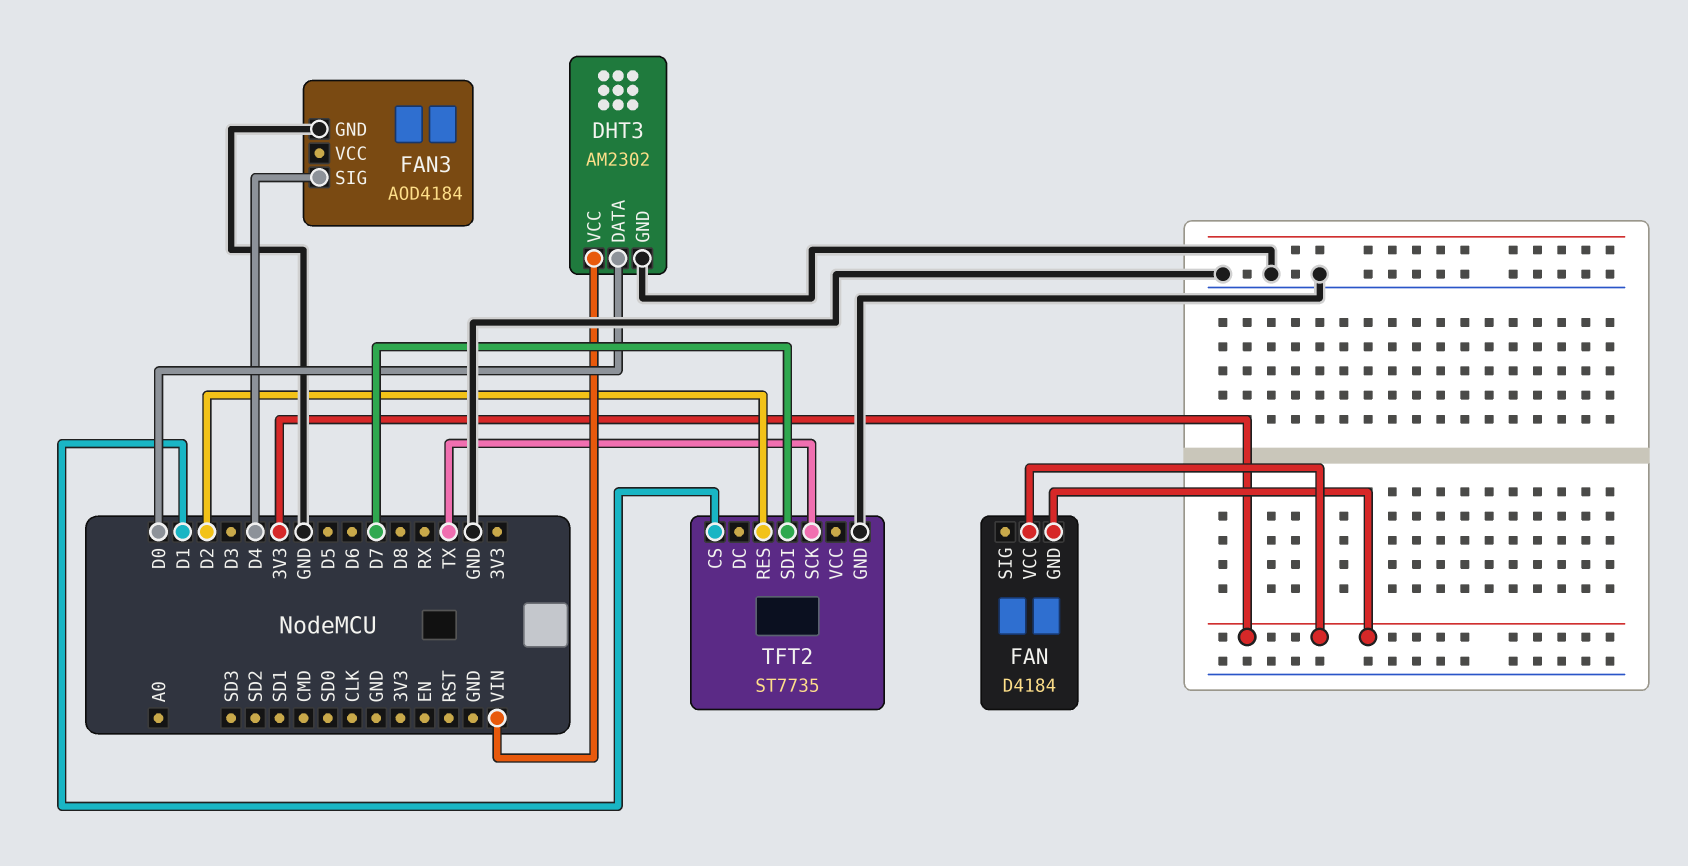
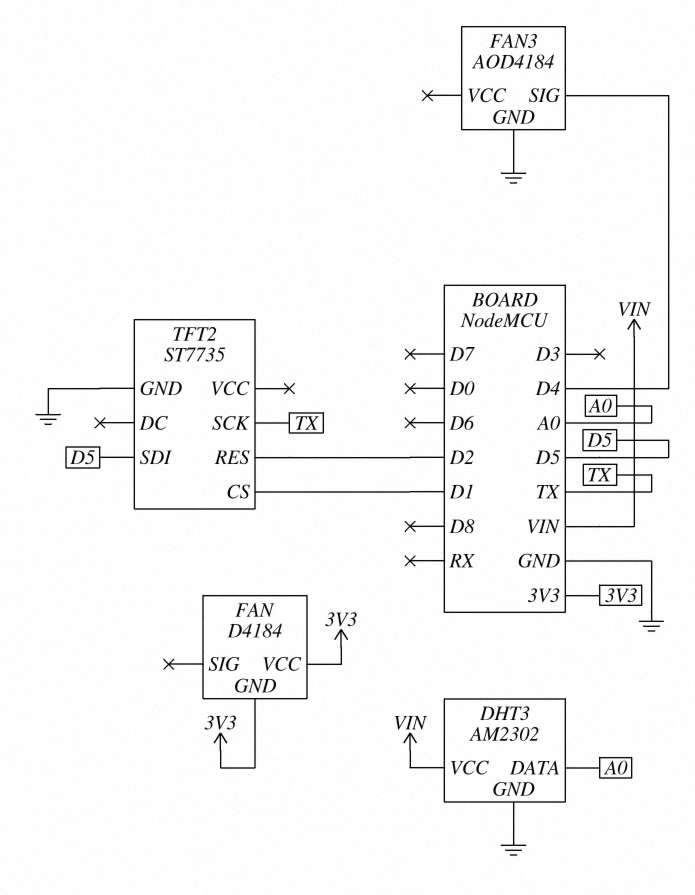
DHT3 pin DATA: D0 -> A0
TFT2 pin SDI: D7 -> D5

